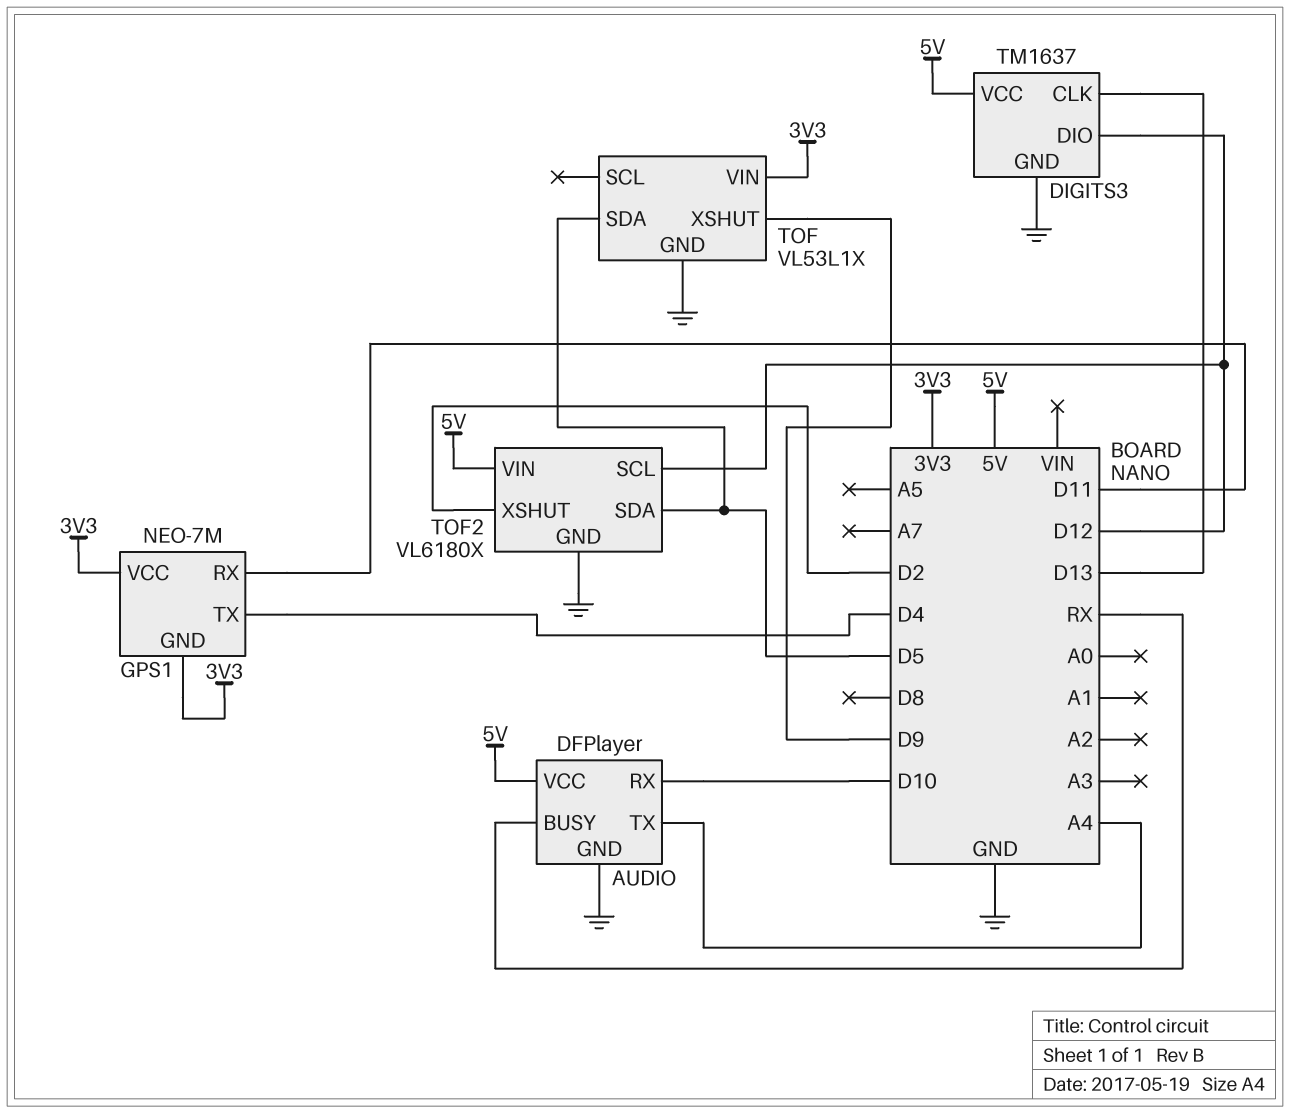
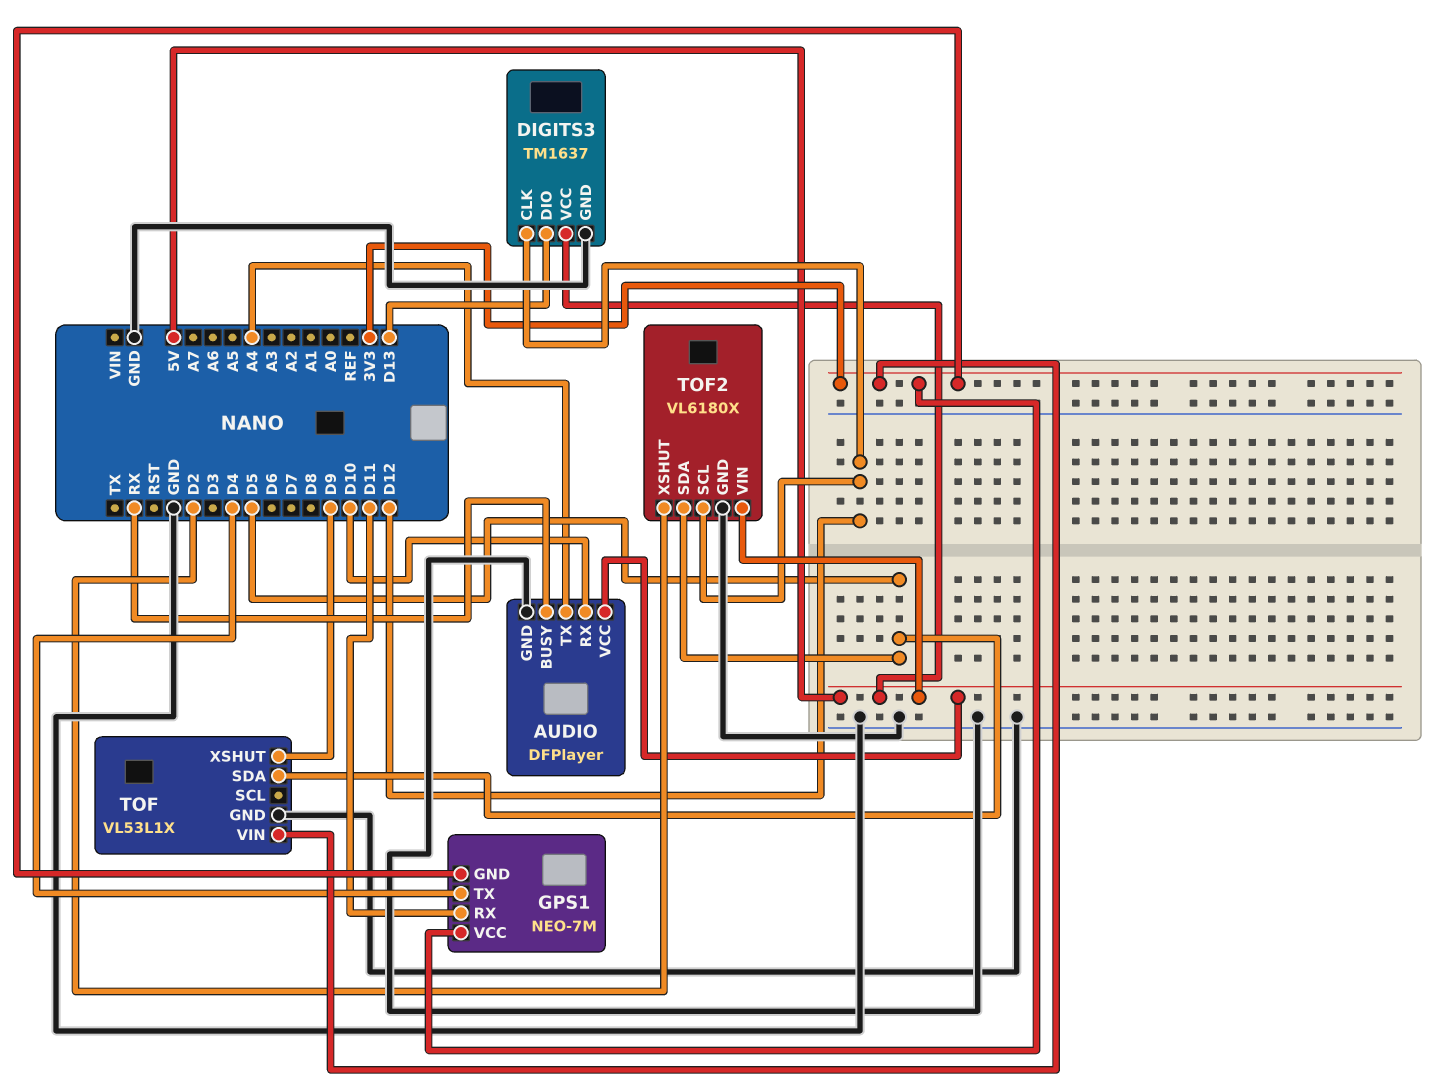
DIGITS3 pin CLK: D13 -> D12
DIGITS3 pin DIO: D12 -> D13

